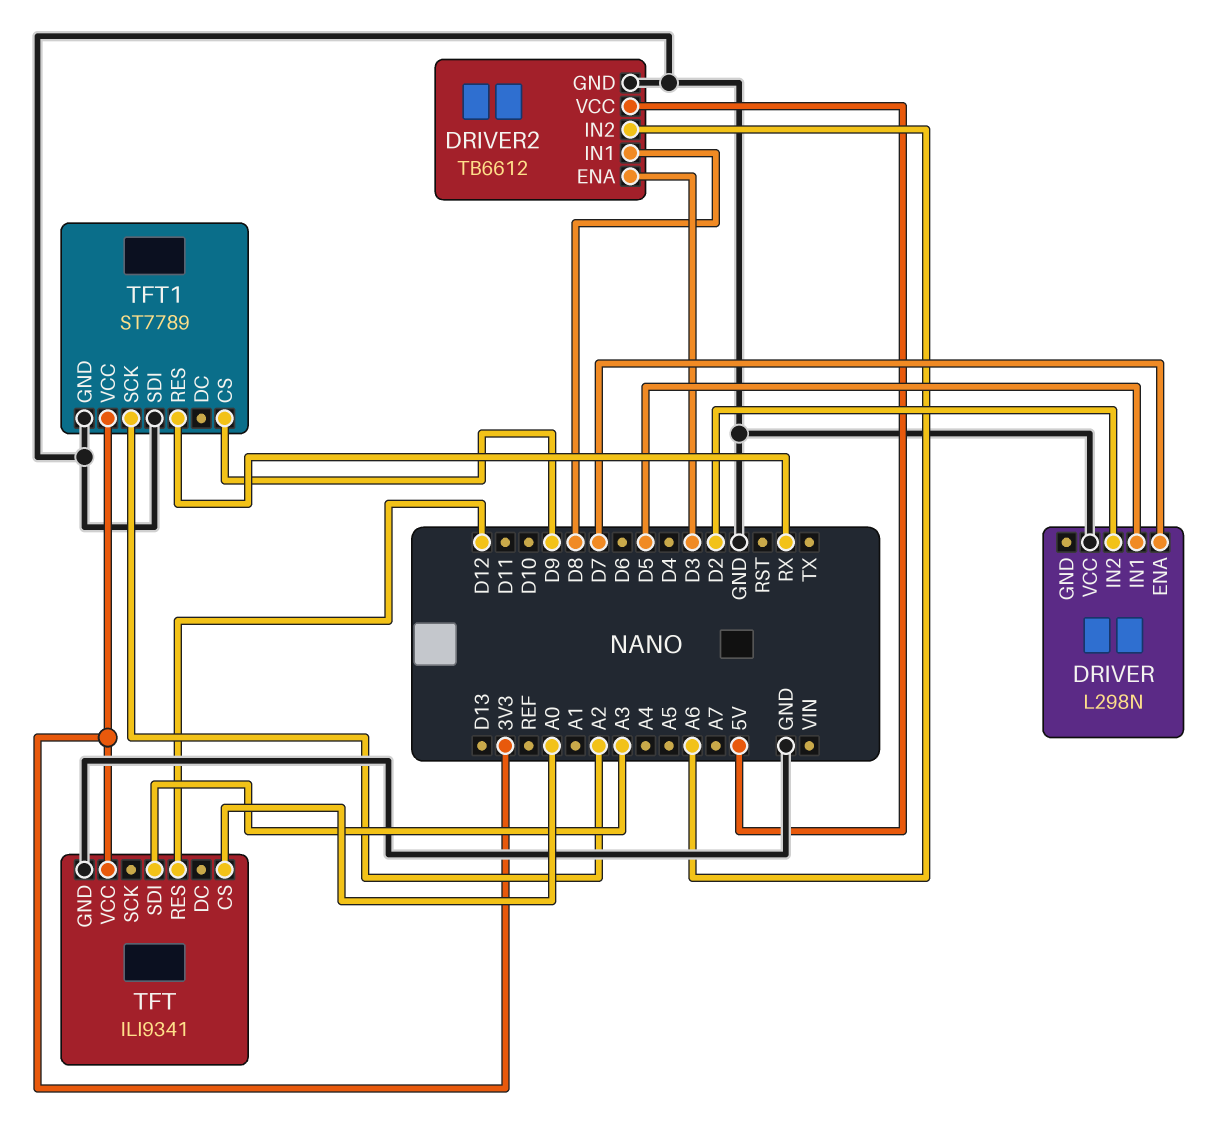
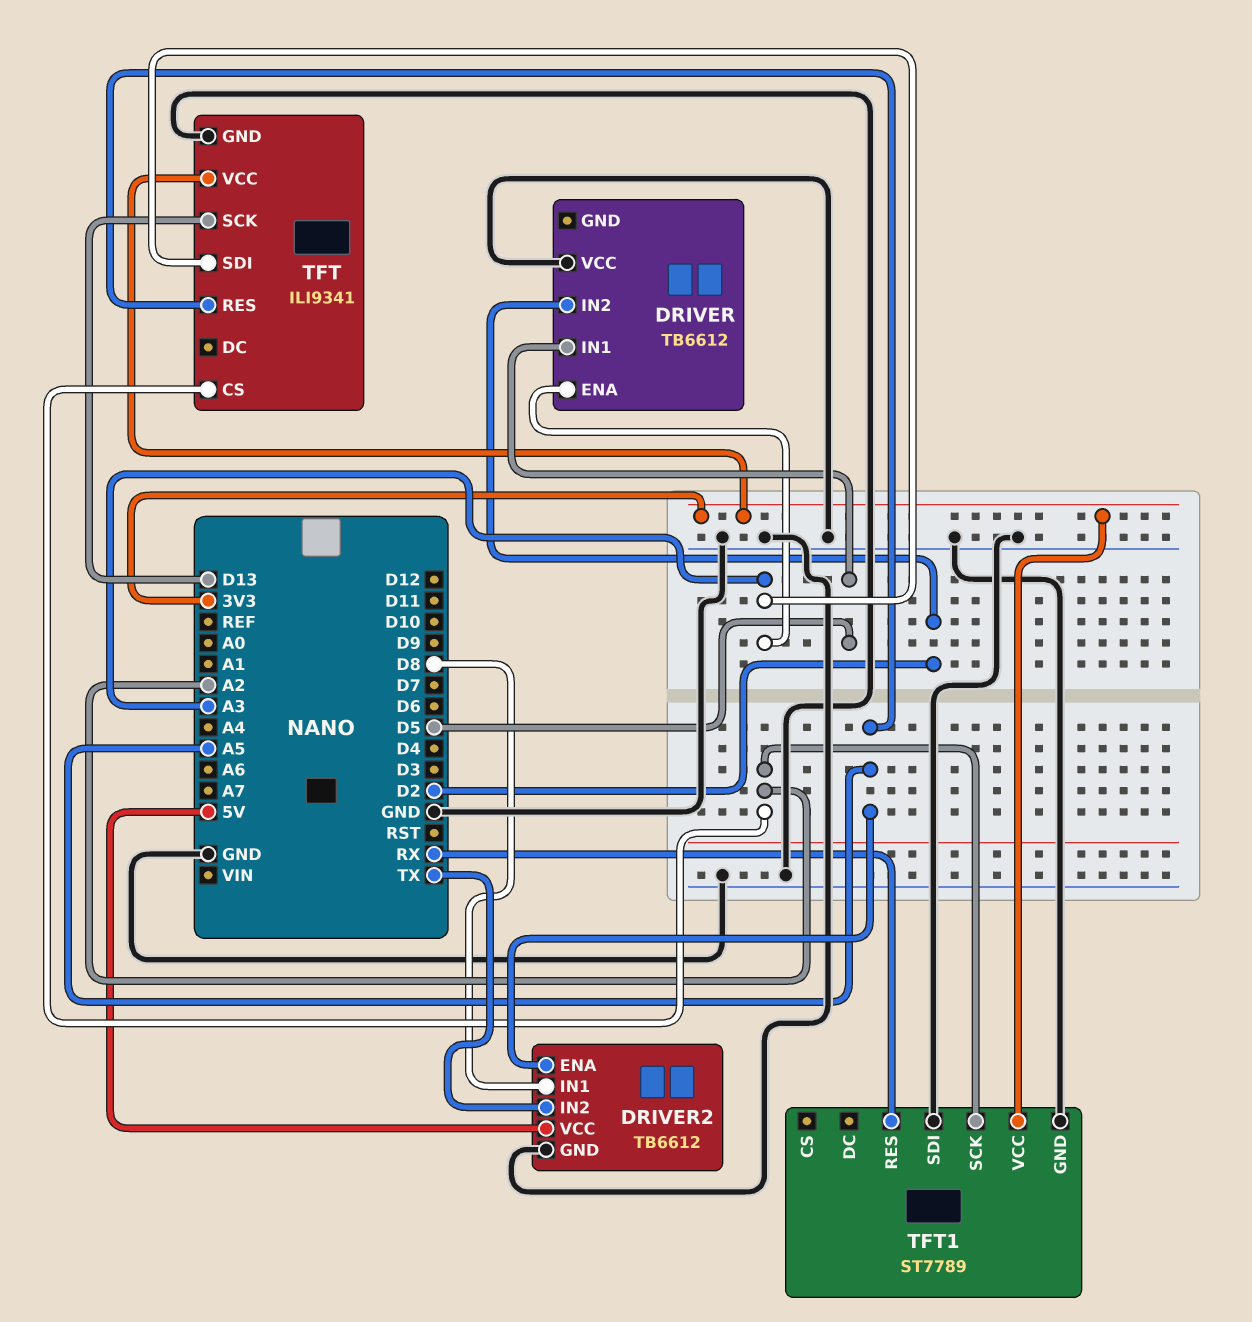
DRIVER: L298N -> TB6612
DRIVER pin ENA: D7 -> A3
DRIVER2 pin ENA: D3 -> A5
DRIVER2 pin IN2: A6 -> TX
TFT pin CS: A0 -> A2
TFT pin RES: D12 -> A5
TFT pin SCK: none -> D13
TFT1 pin CS: D9 -> none

